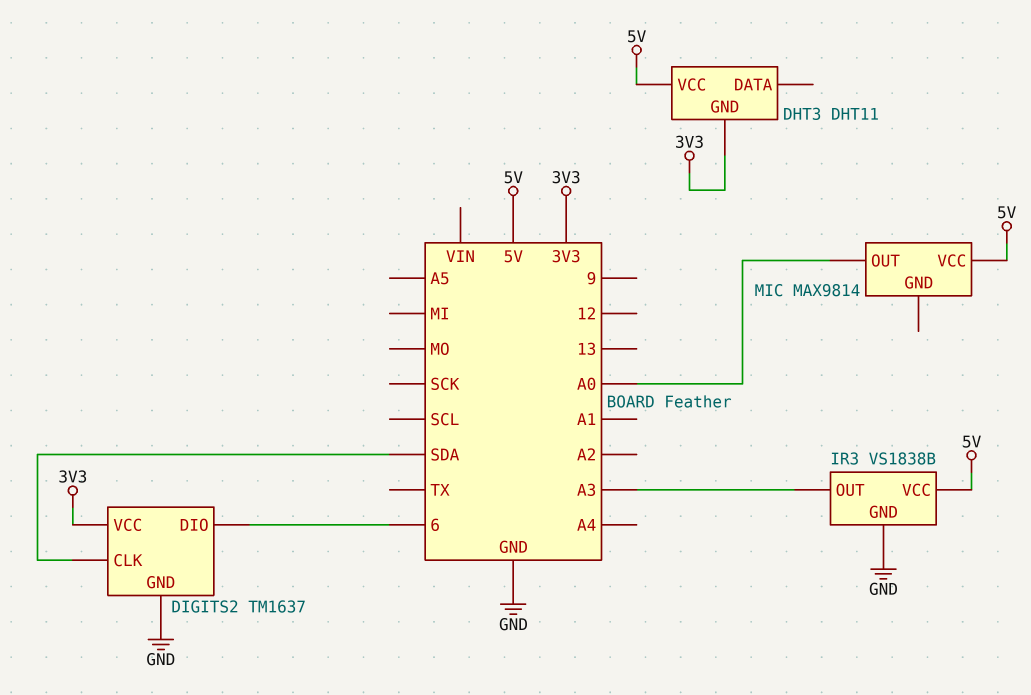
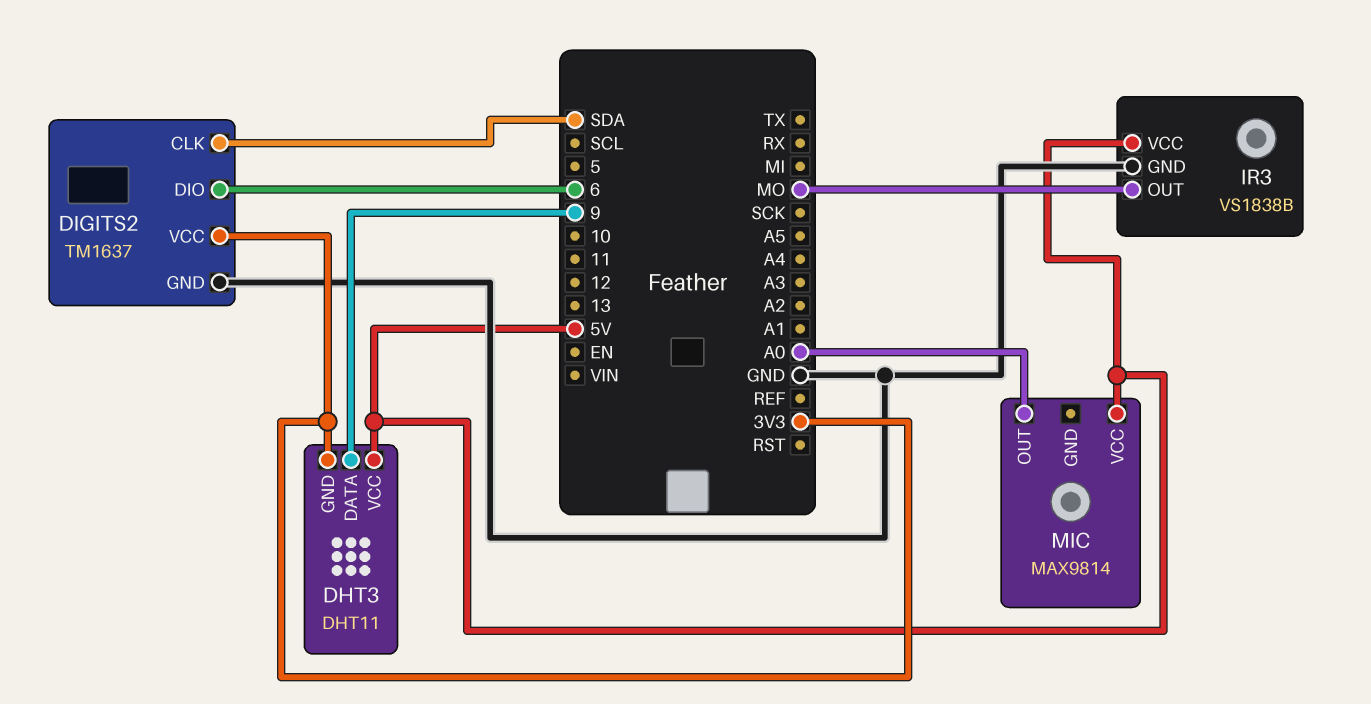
DHT3 pin DATA: none -> 9
IR3 pin OUT: A3 -> MO

